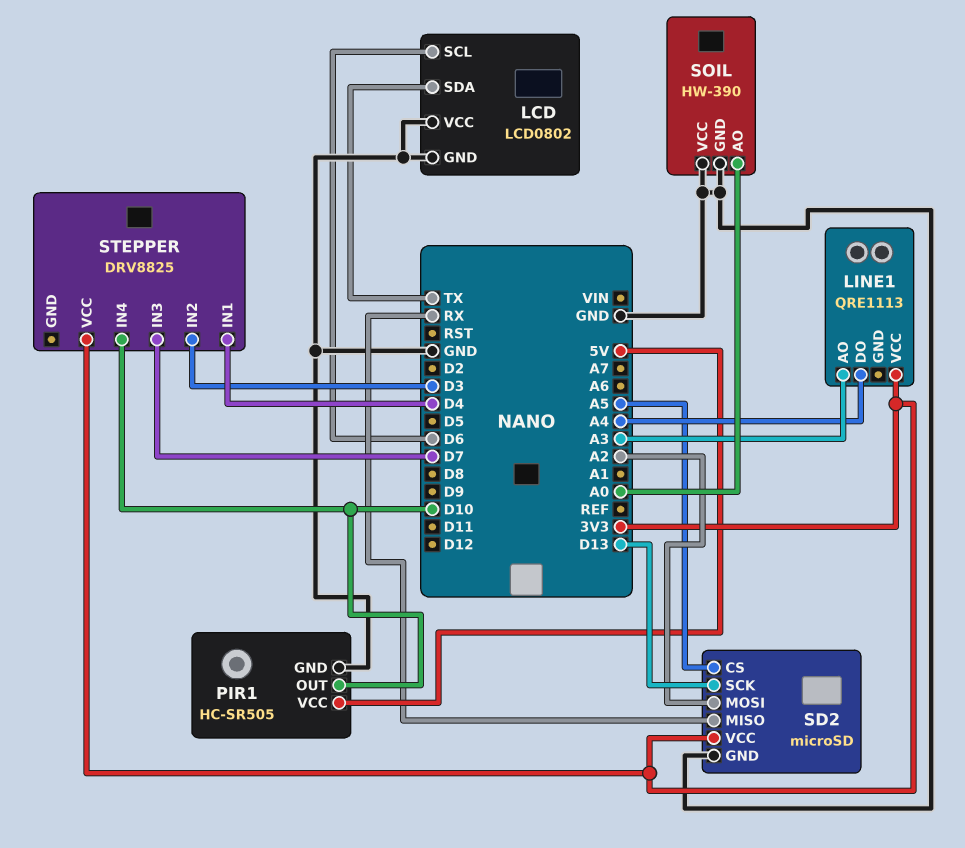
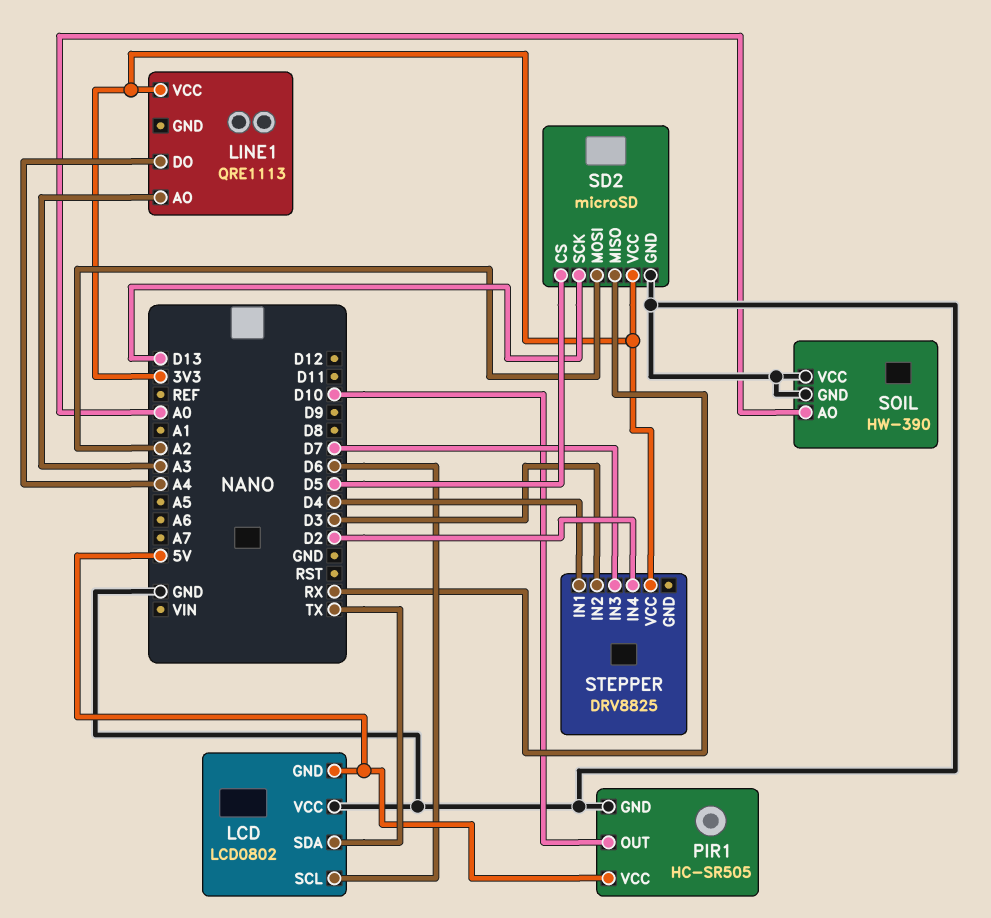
LCD pin GND: GND -> 5V
SD2 pin CS: A5 -> D5
STEPPER pin IN4: D10 -> D2

